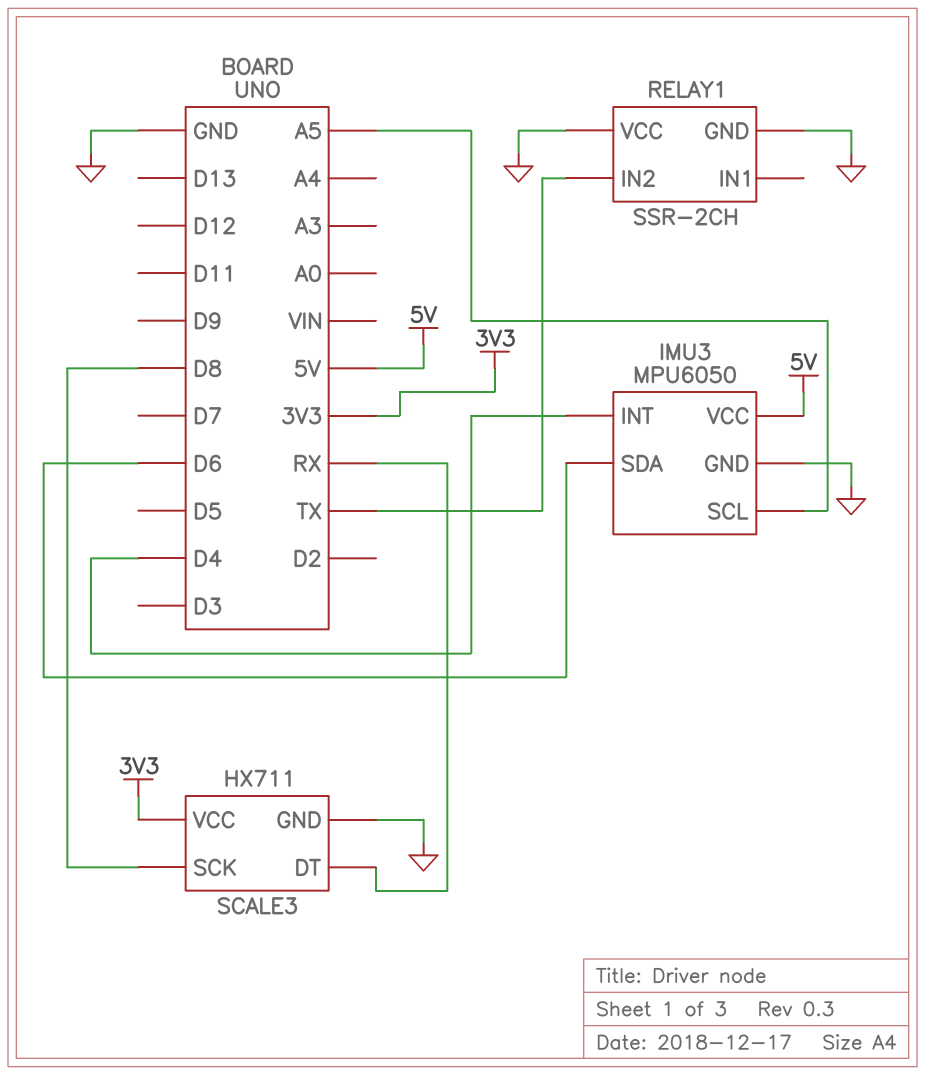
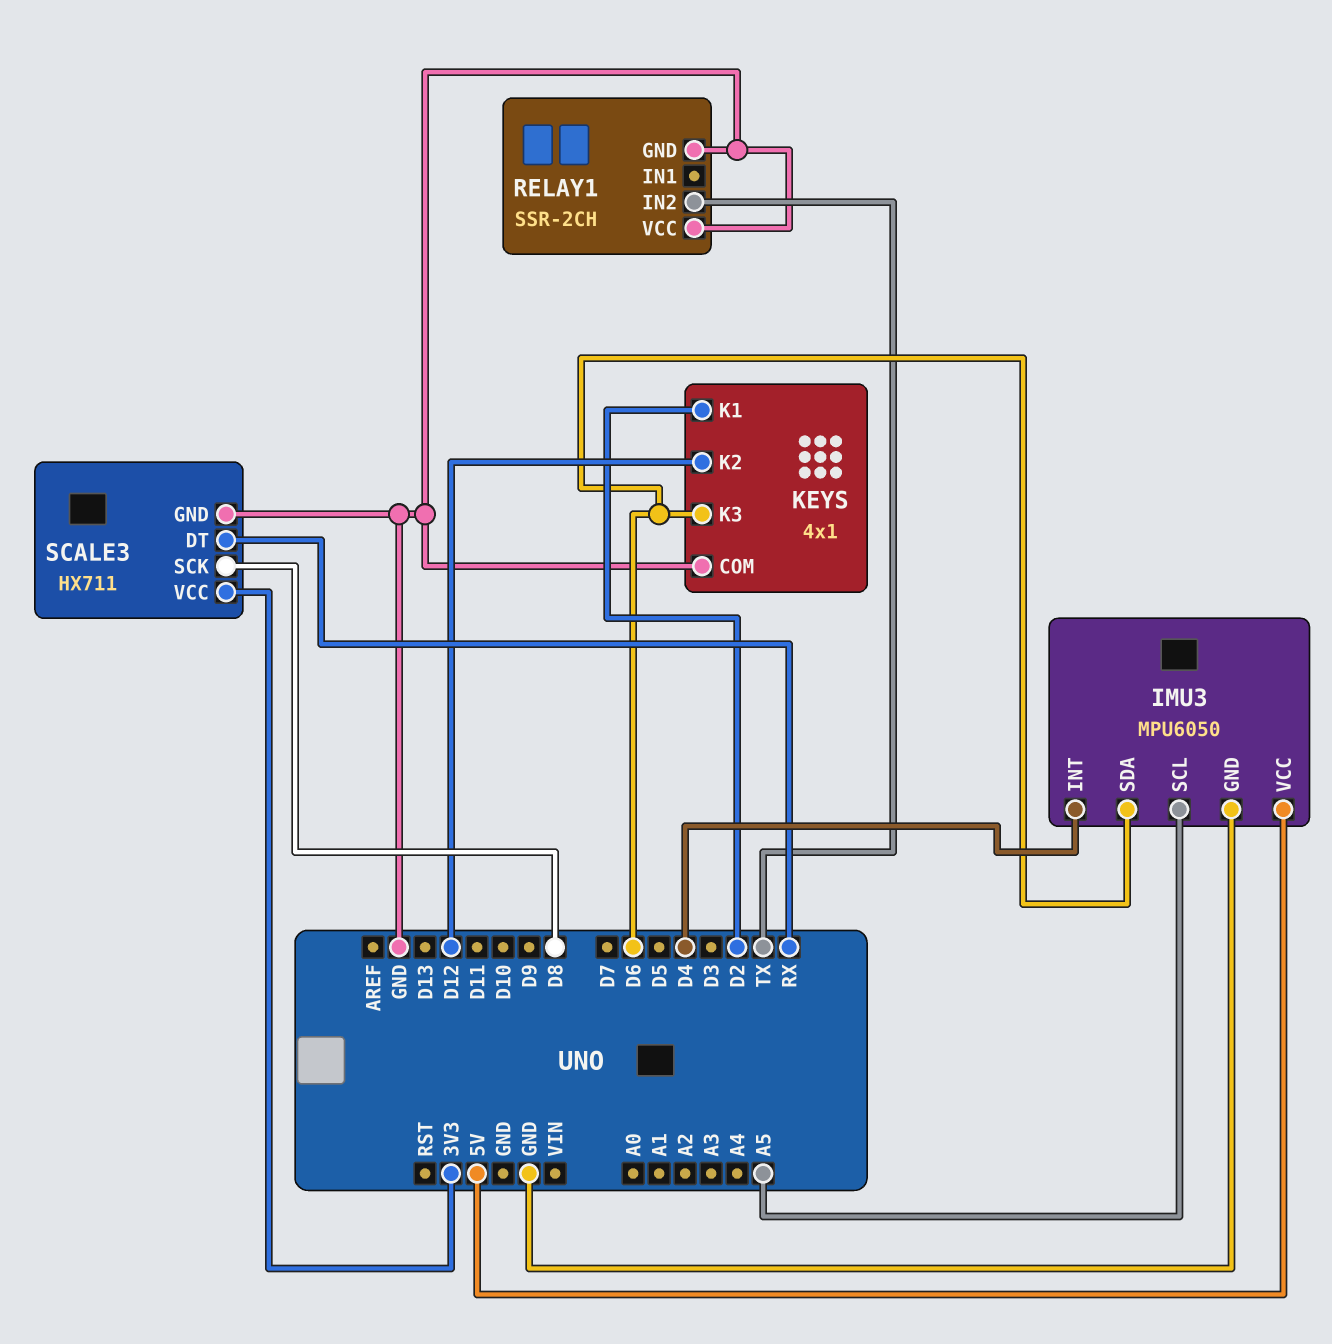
KEYS: none -> 4x1
KEYS pin COM: none -> GND
KEYS pin K1: none -> D2
KEYS pin K2: none -> D12
KEYS pin K3: none -> D6

